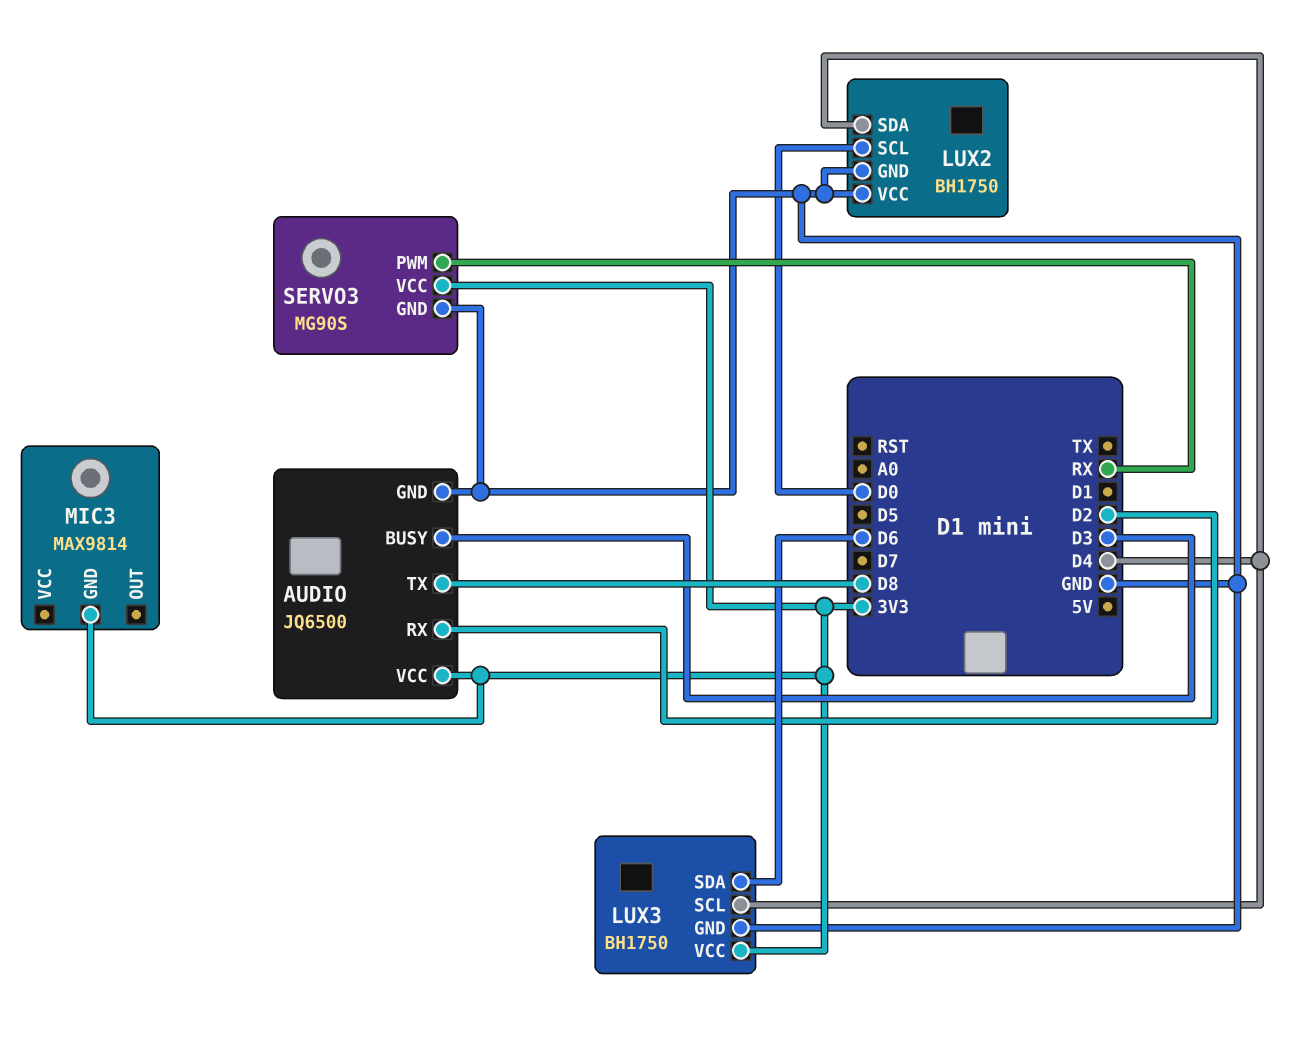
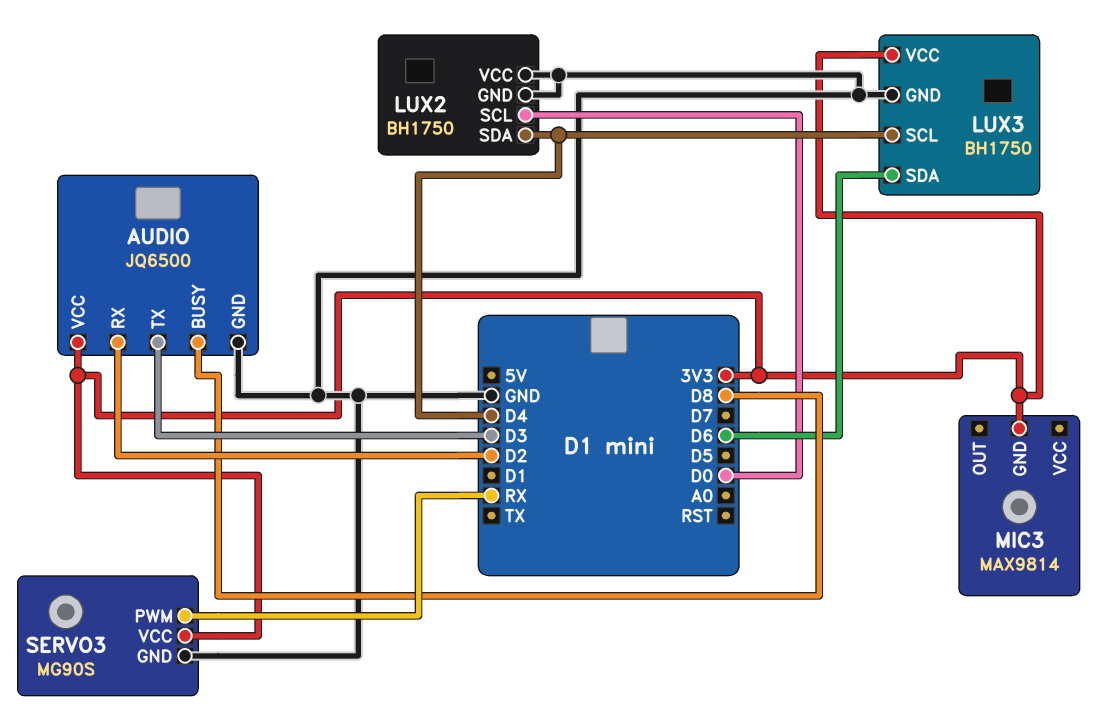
AUDIO pin BUSY: D3 -> D8
AUDIO pin TX: D8 -> D3

